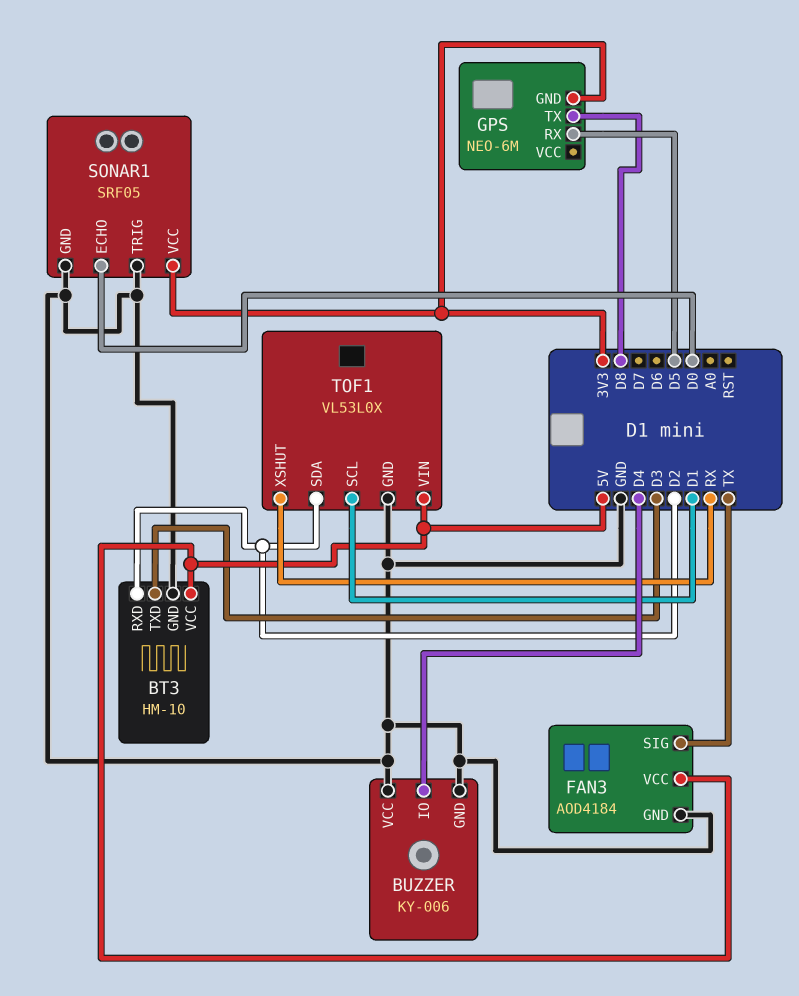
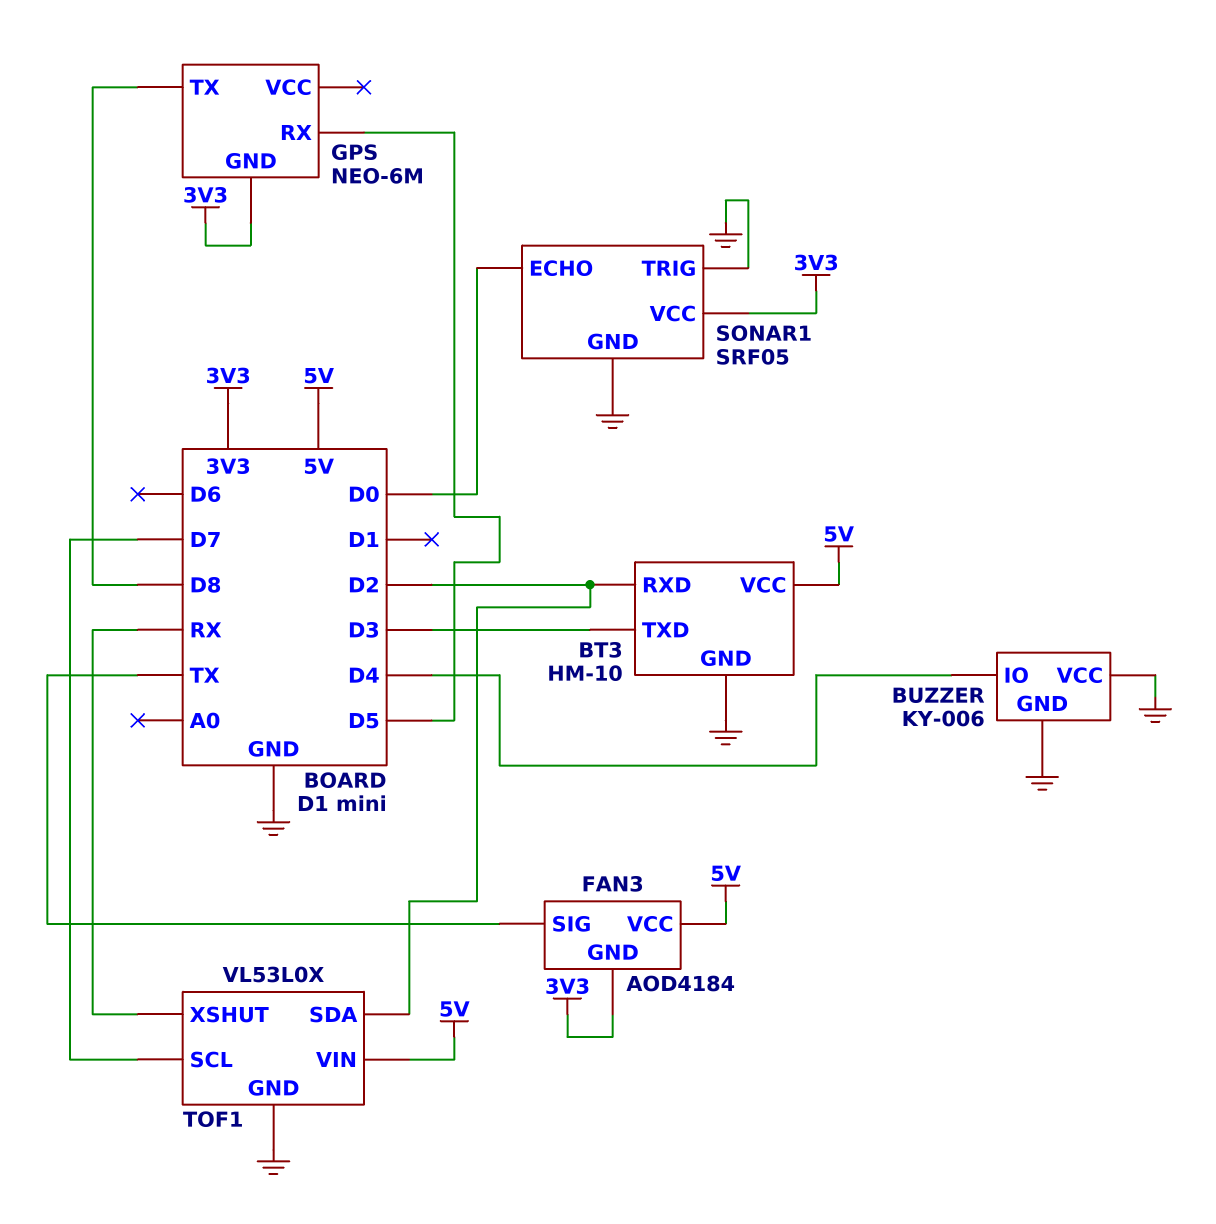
FAN3 pin GND: GND -> 3V3
TOF1 pin SCL: D1 -> D7

